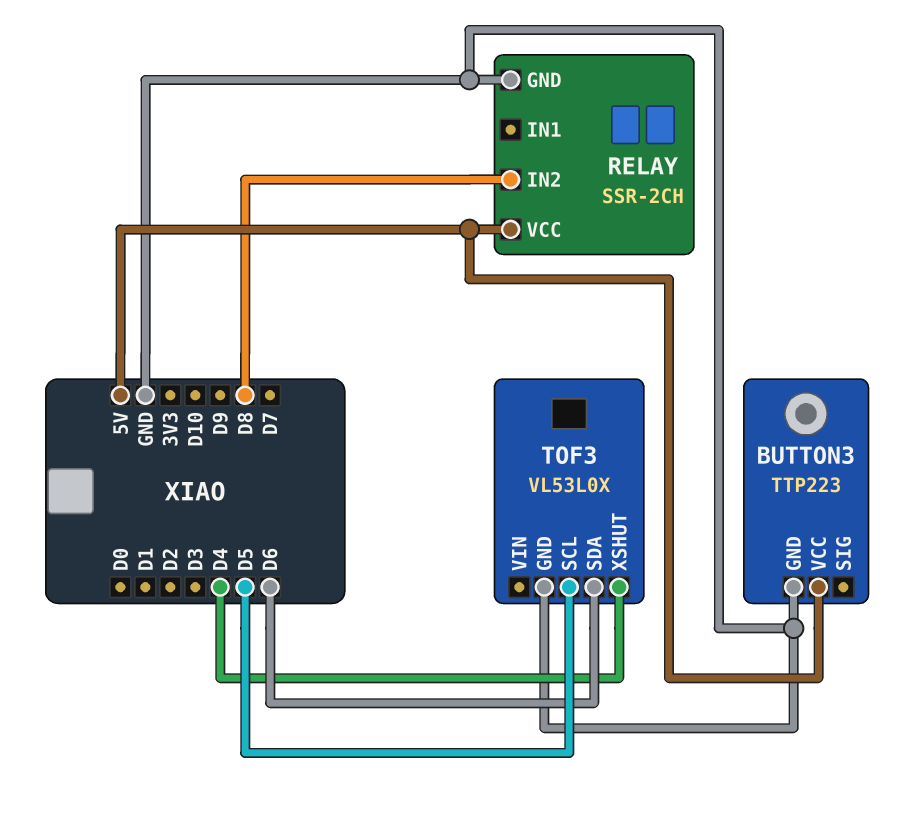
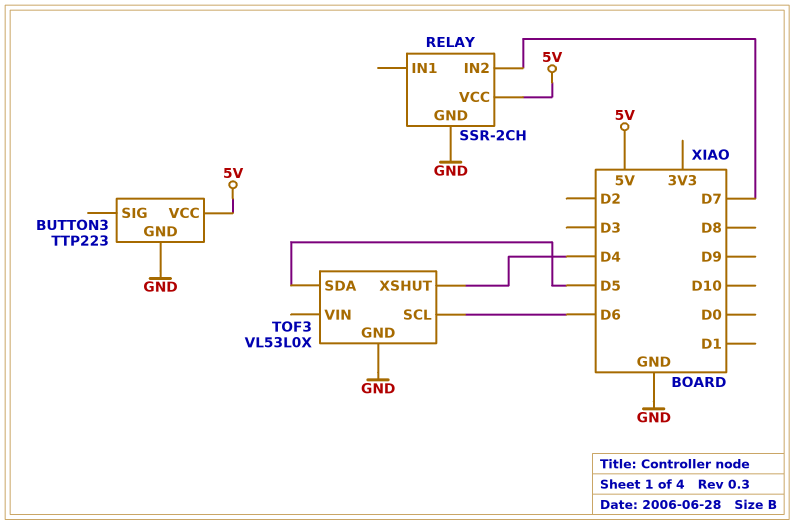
RELAY pin IN2: D8 -> D7
TOF3 pin SCL: D5 -> D6
TOF3 pin SDA: D6 -> D5

